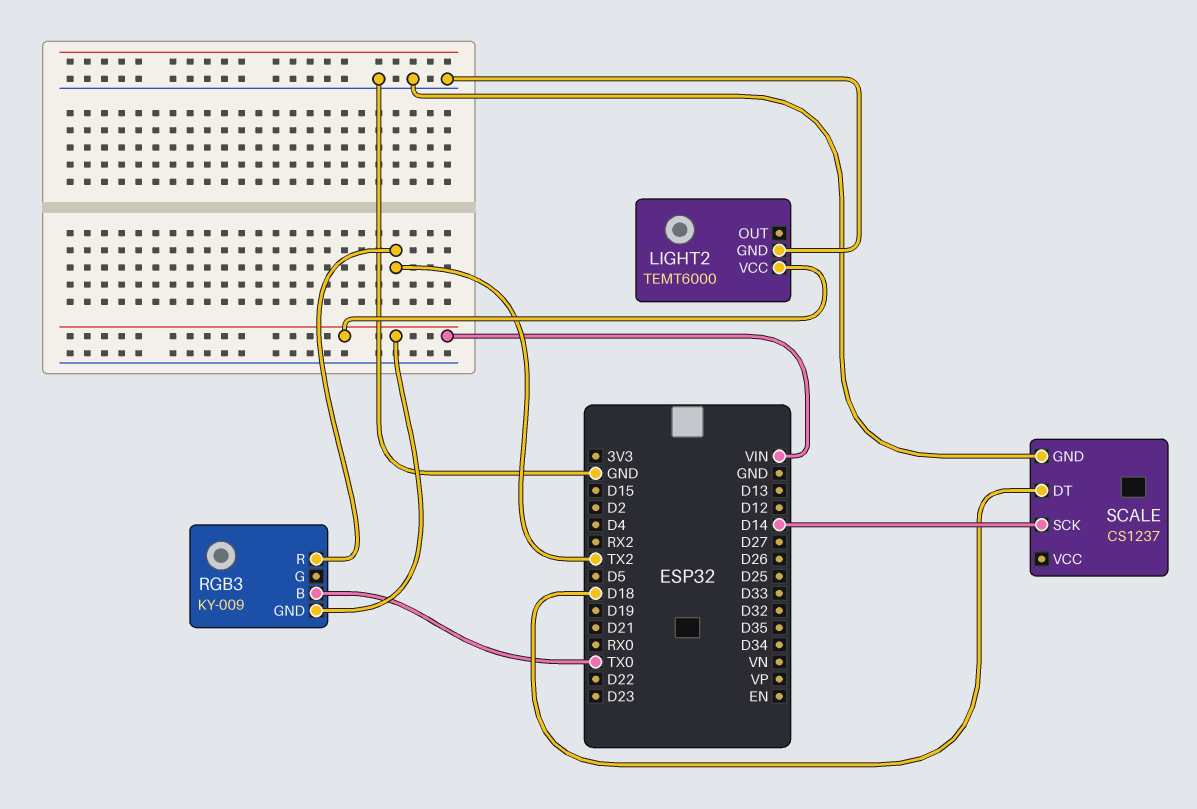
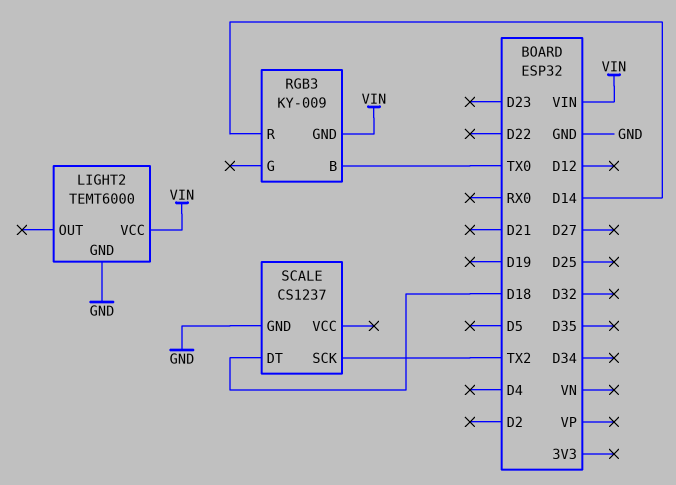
RGB3 pin R: TX2 -> D14
SCALE pin SCK: D14 -> TX2

